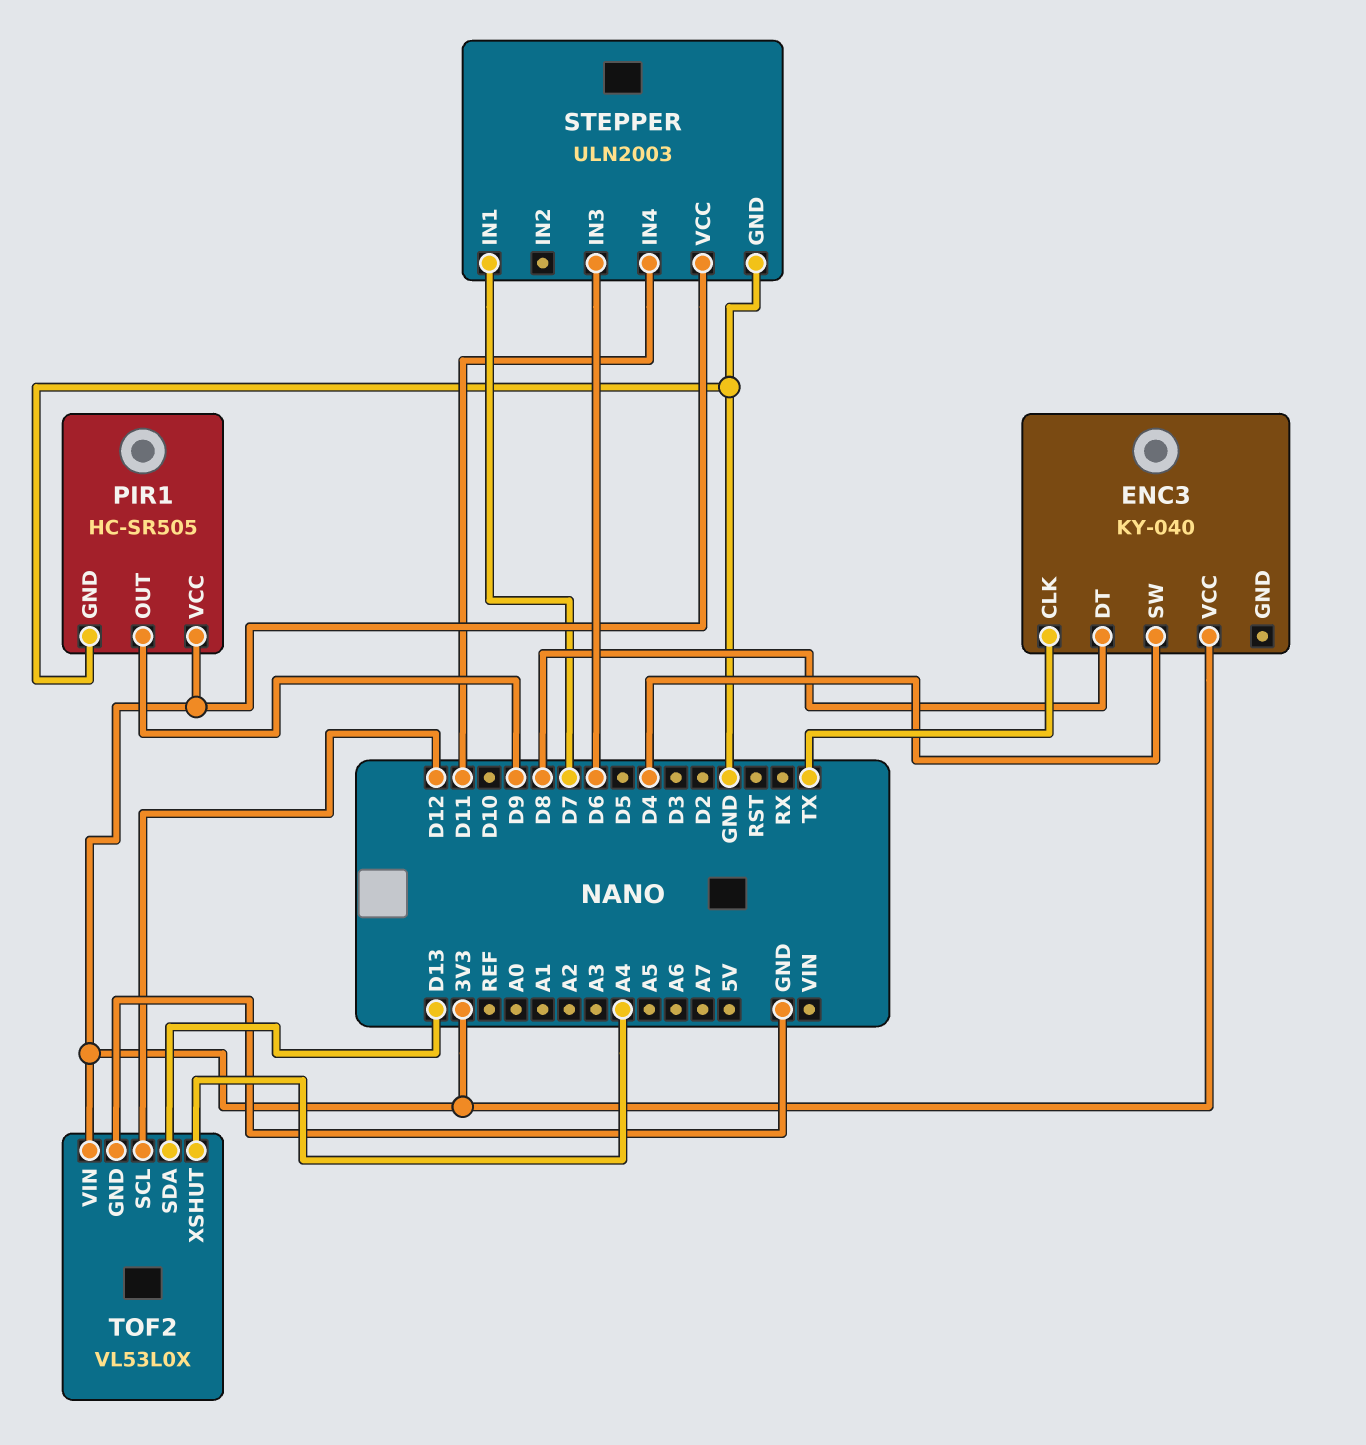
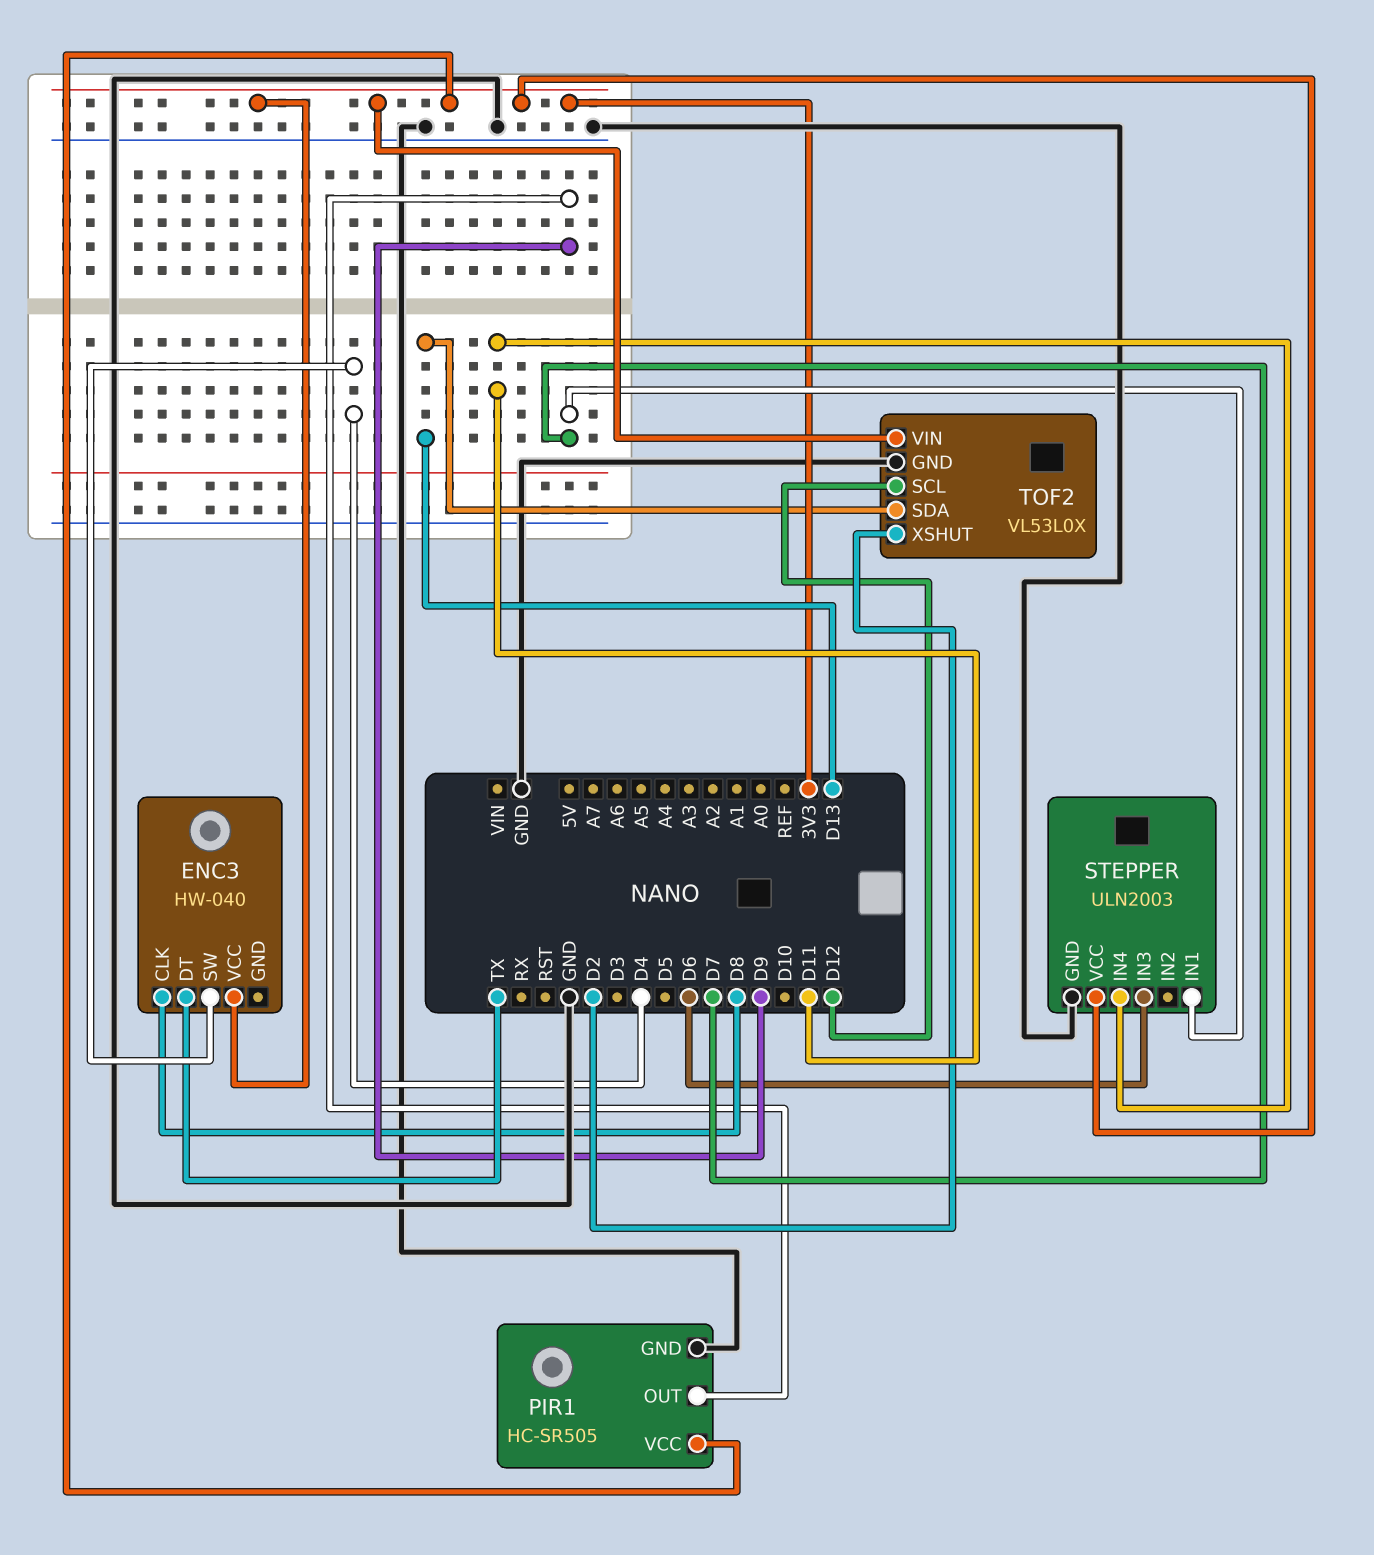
ENC3: KY-040 -> HW-040
ENC3 pin CLK: TX -> D8
ENC3 pin DT: D8 -> TX
TOF2 pin XSHUT: A4 -> D2

